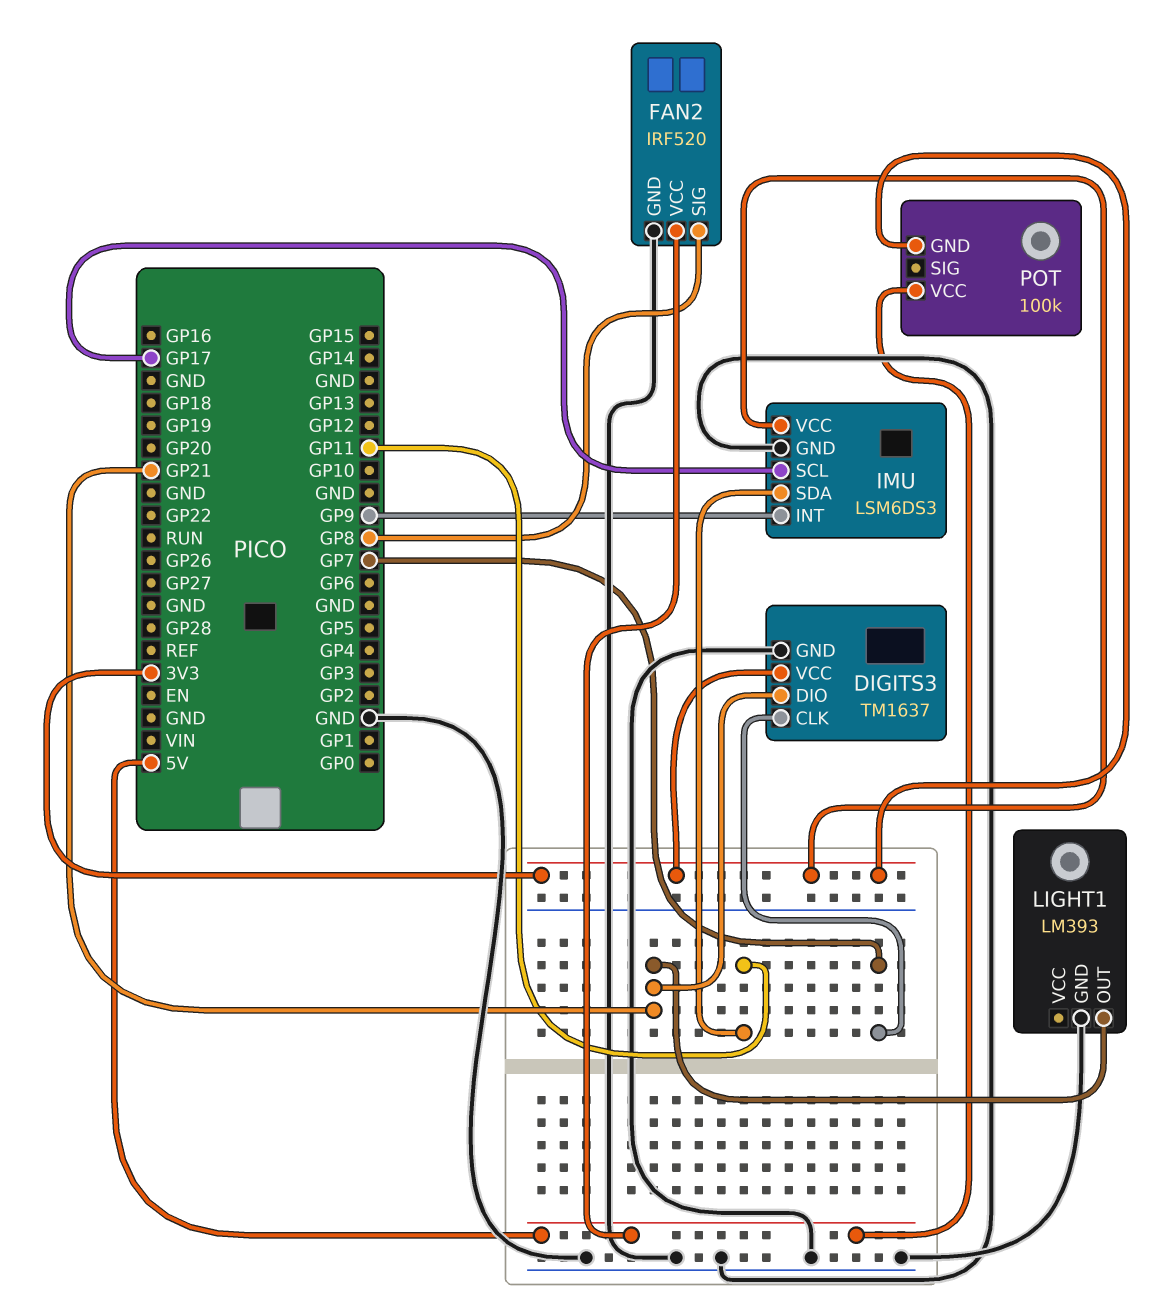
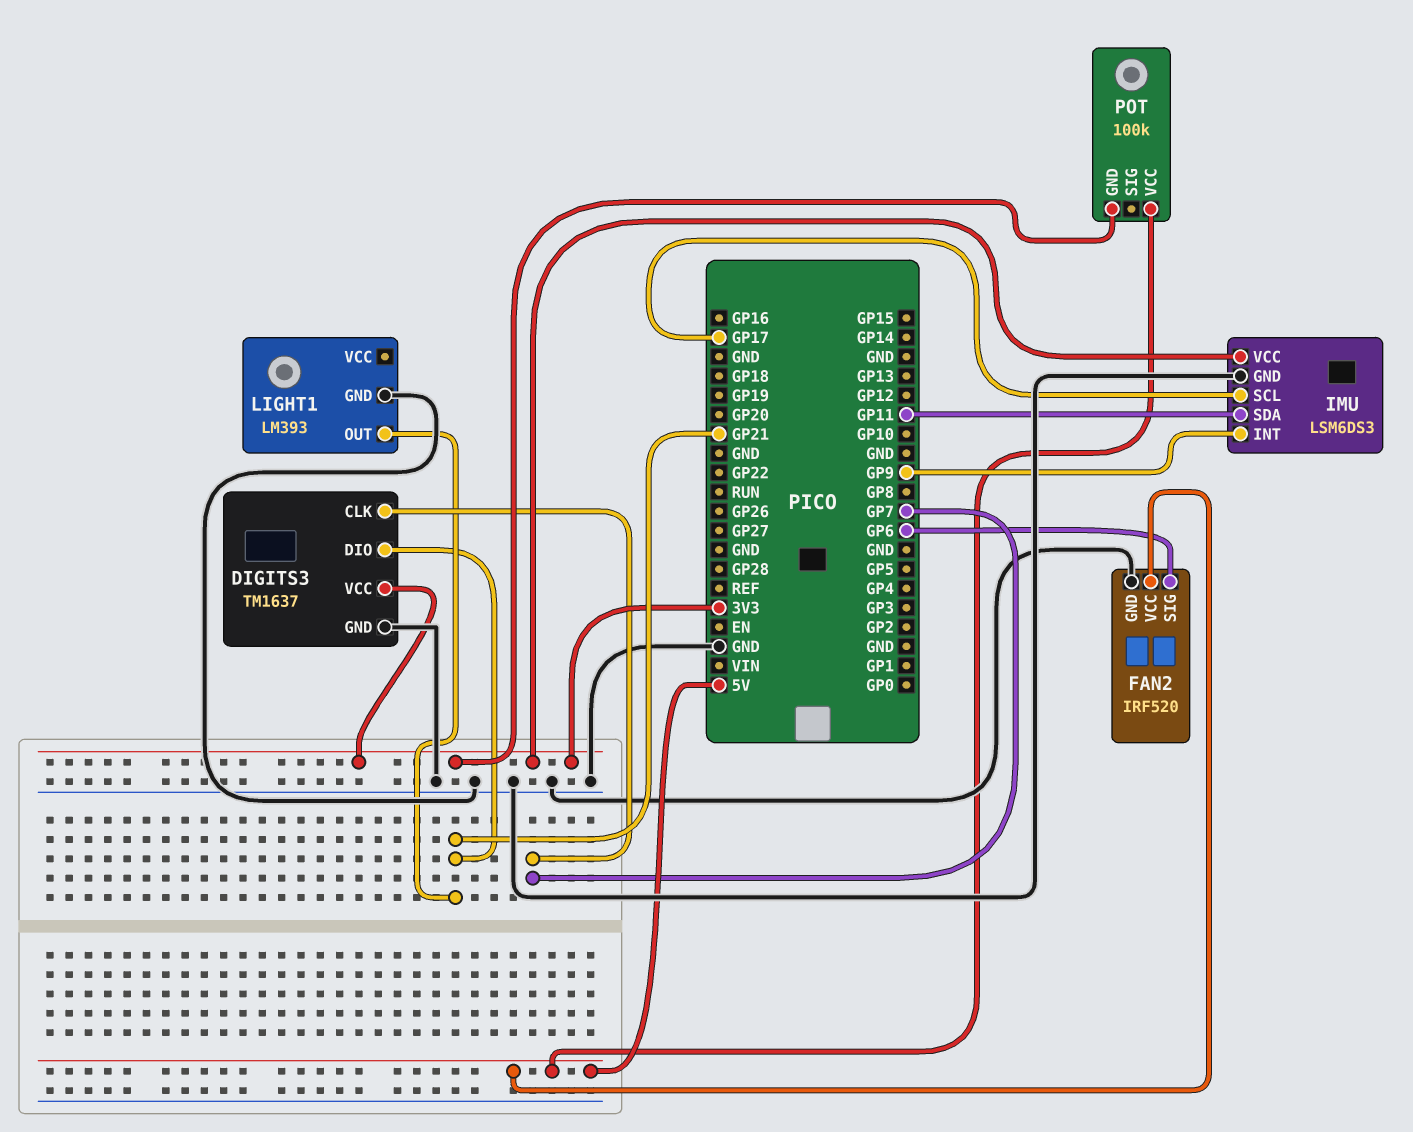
FAN2 pin SIG: GP8 -> GP6

